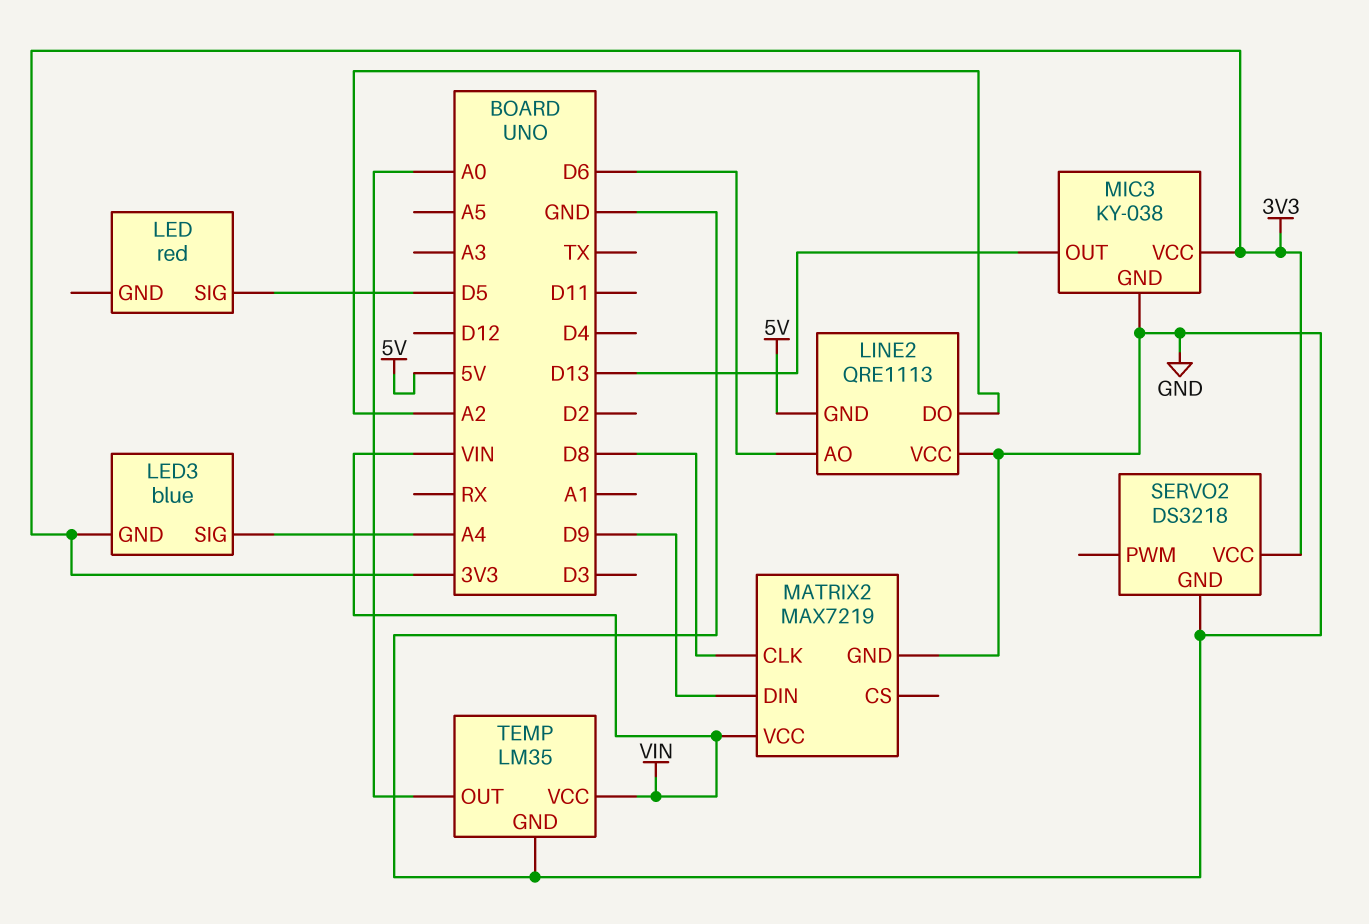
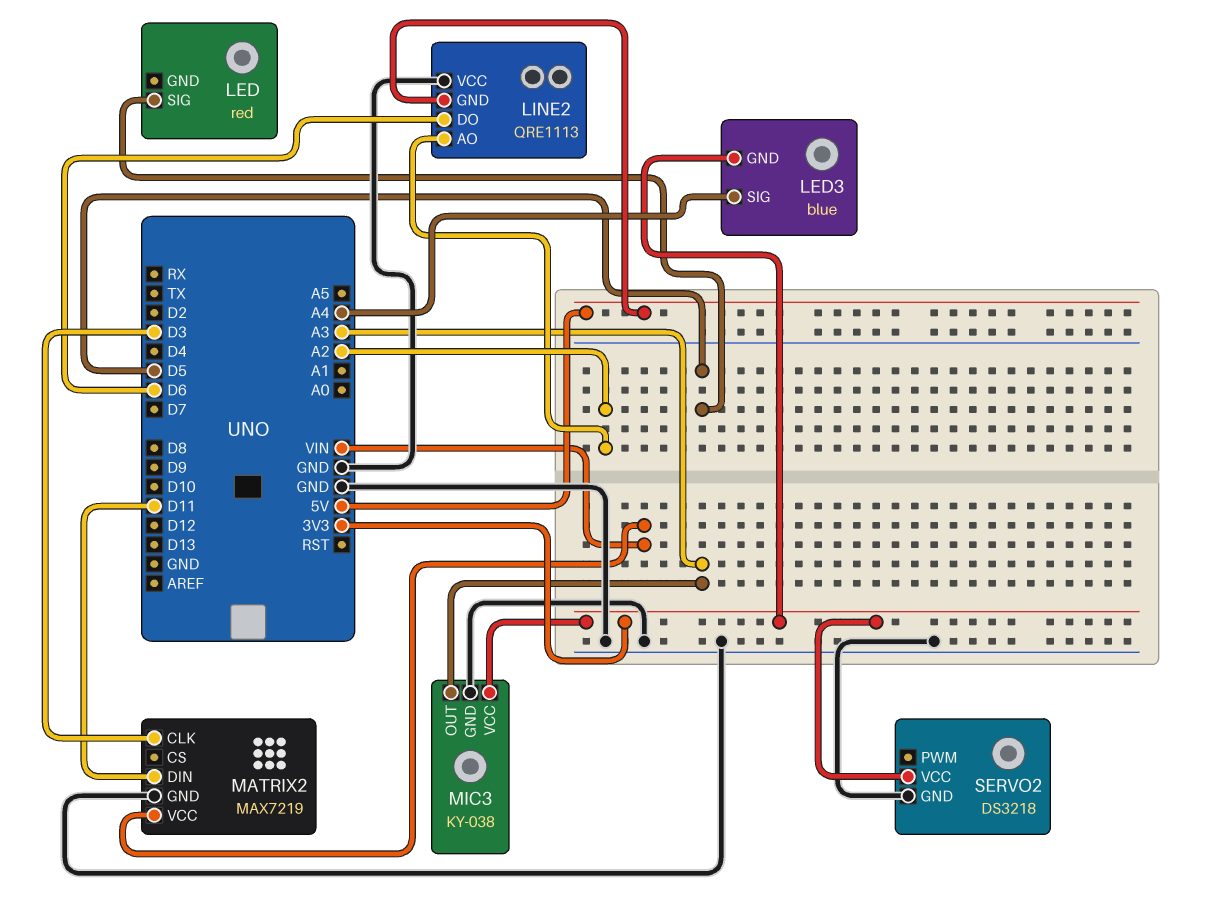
LINE2 pin AO: D6 -> A2
LINE2 pin DO: A2 -> D6
MATRIX2 pin CLK: D8 -> D3
MATRIX2 pin DIN: D9 -> D11
MIC3 pin OUT: D13 -> A3
TEMP: LM35 -> none
TEMP pin GND: GND -> none
TEMP pin OUT: A0 -> none
TEMP pin VCC: VIN -> none

